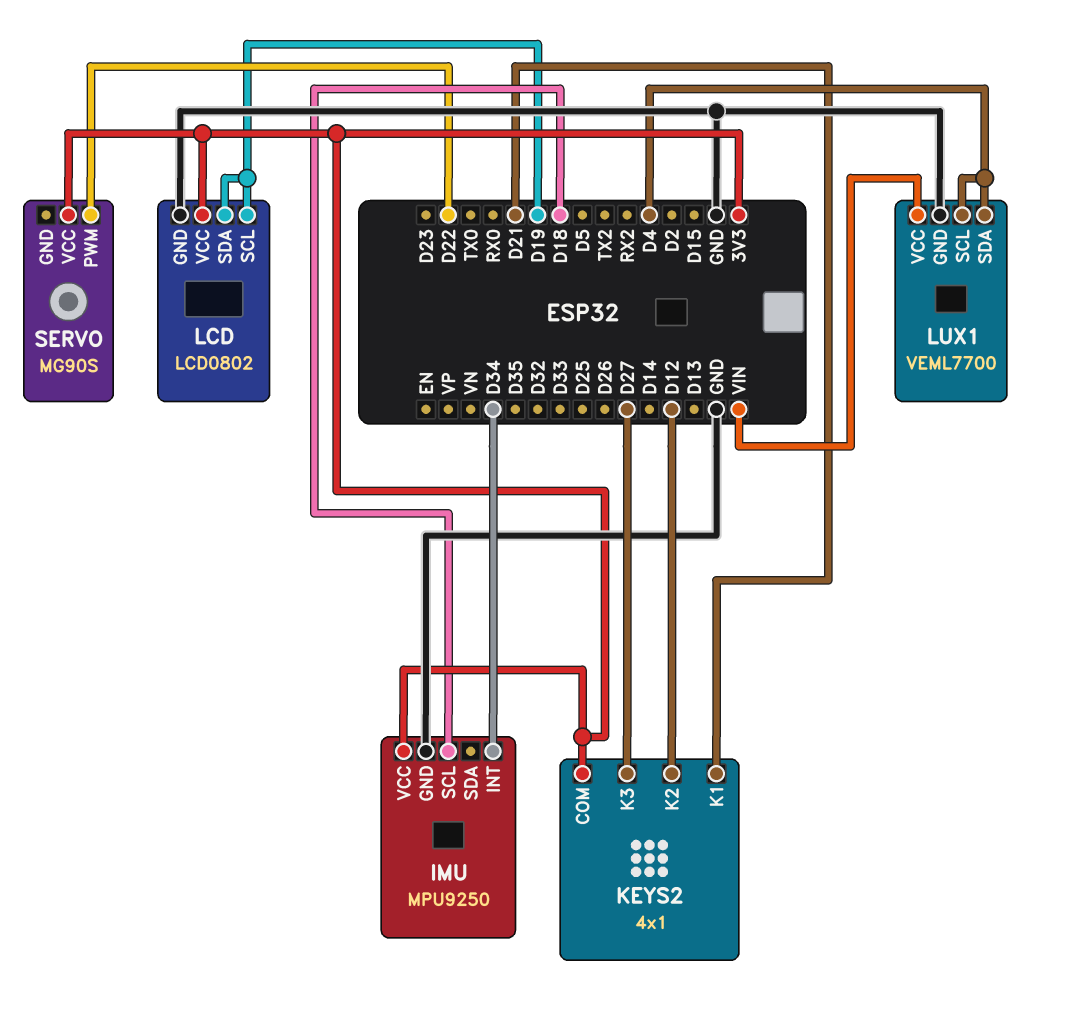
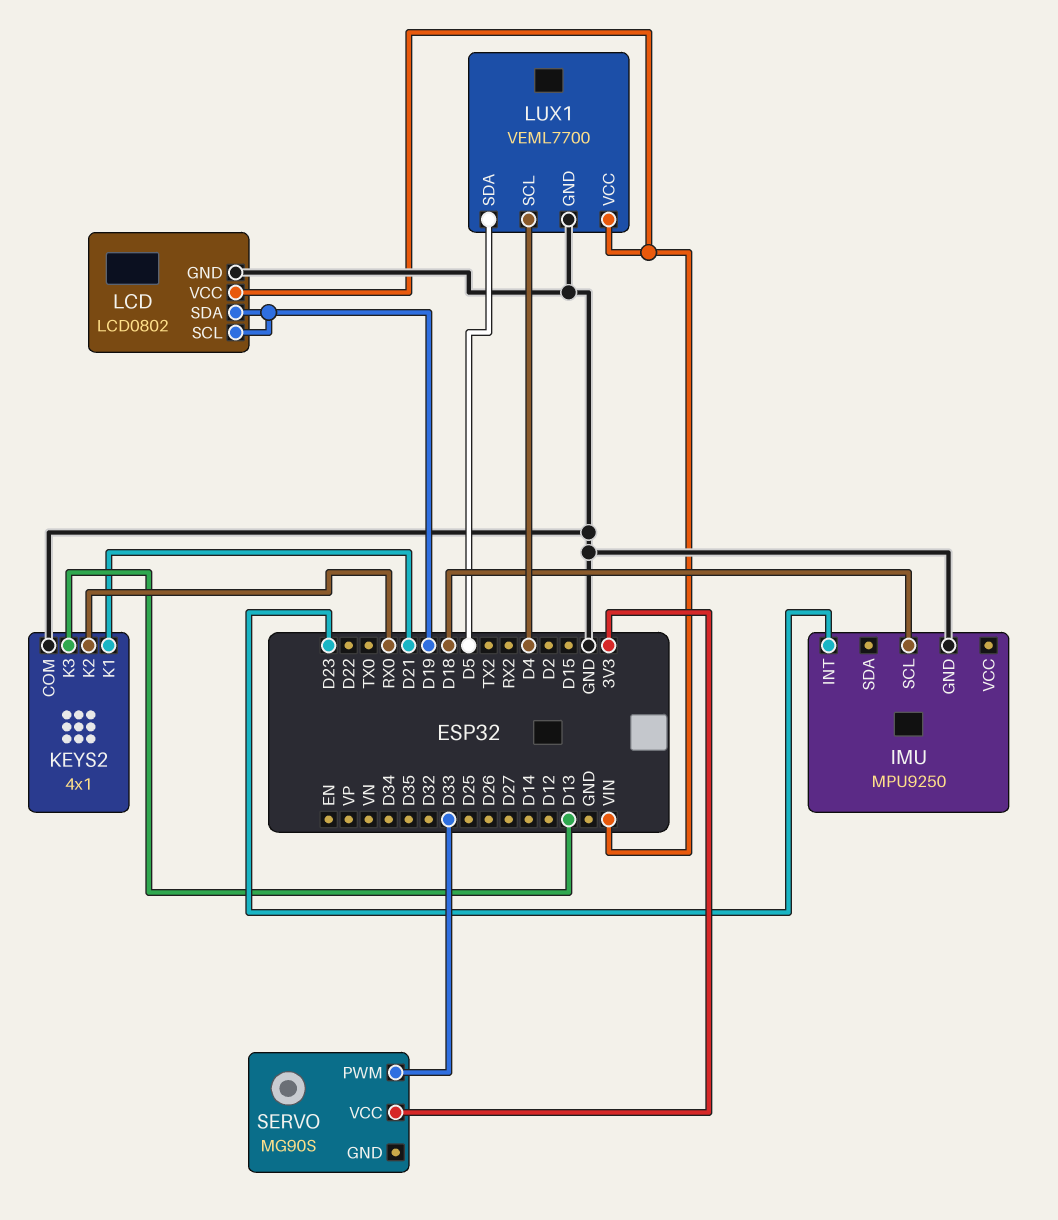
IMU pin INT: D34 -> D23
IMU pin VCC: 3V3 -> none
KEYS2 pin COM: 3V3 -> GND
KEYS2 pin K2: D12 -> RX0
KEYS2 pin K3: D27 -> D13
LCD pin VCC: 3V3 -> VIN
LUX1 pin SDA: D4 -> D5
SERVO pin PWM: D22 -> D33

